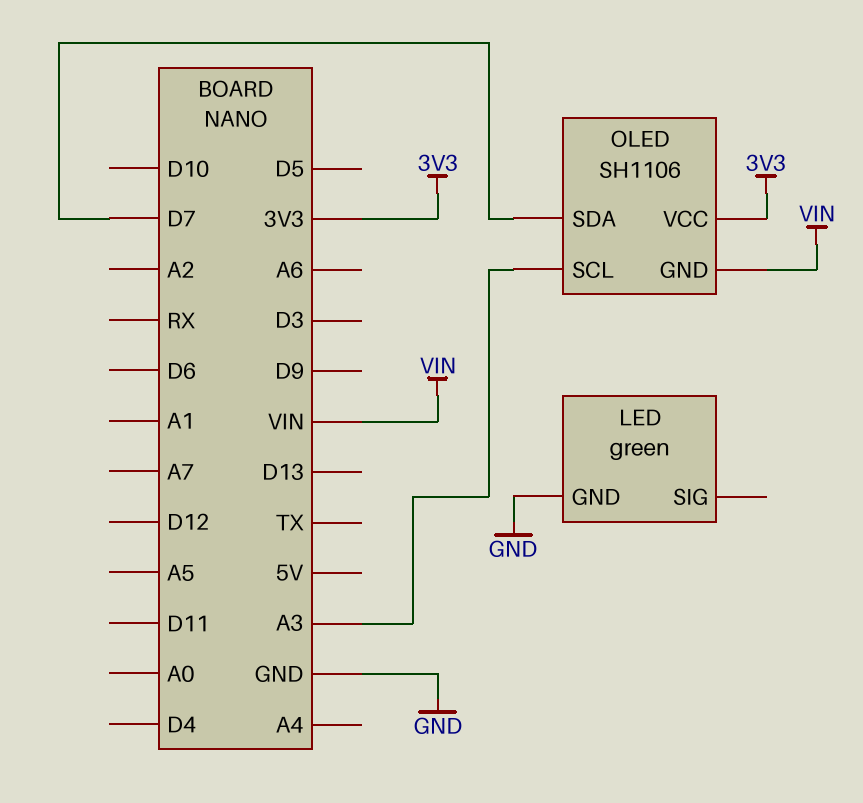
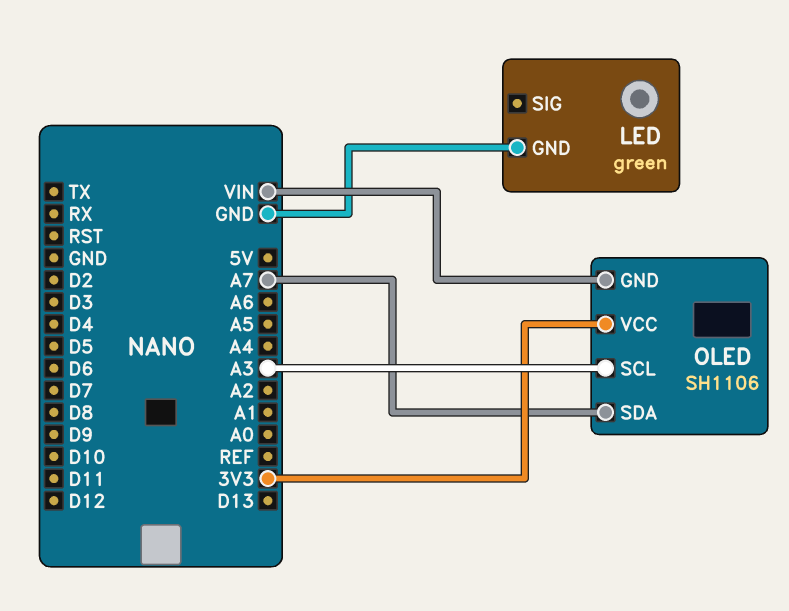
OLED pin SDA: D7 -> A7

